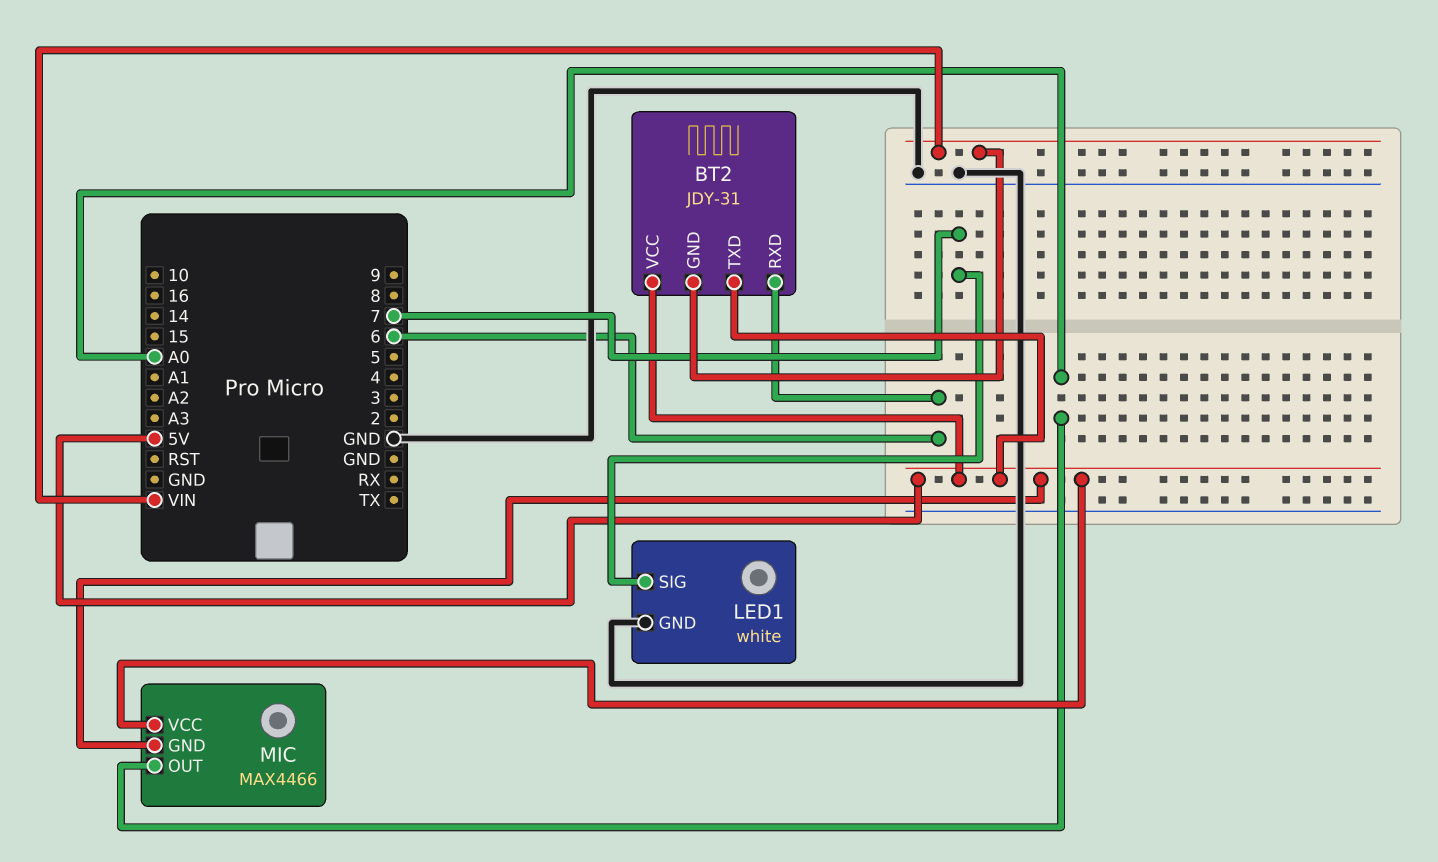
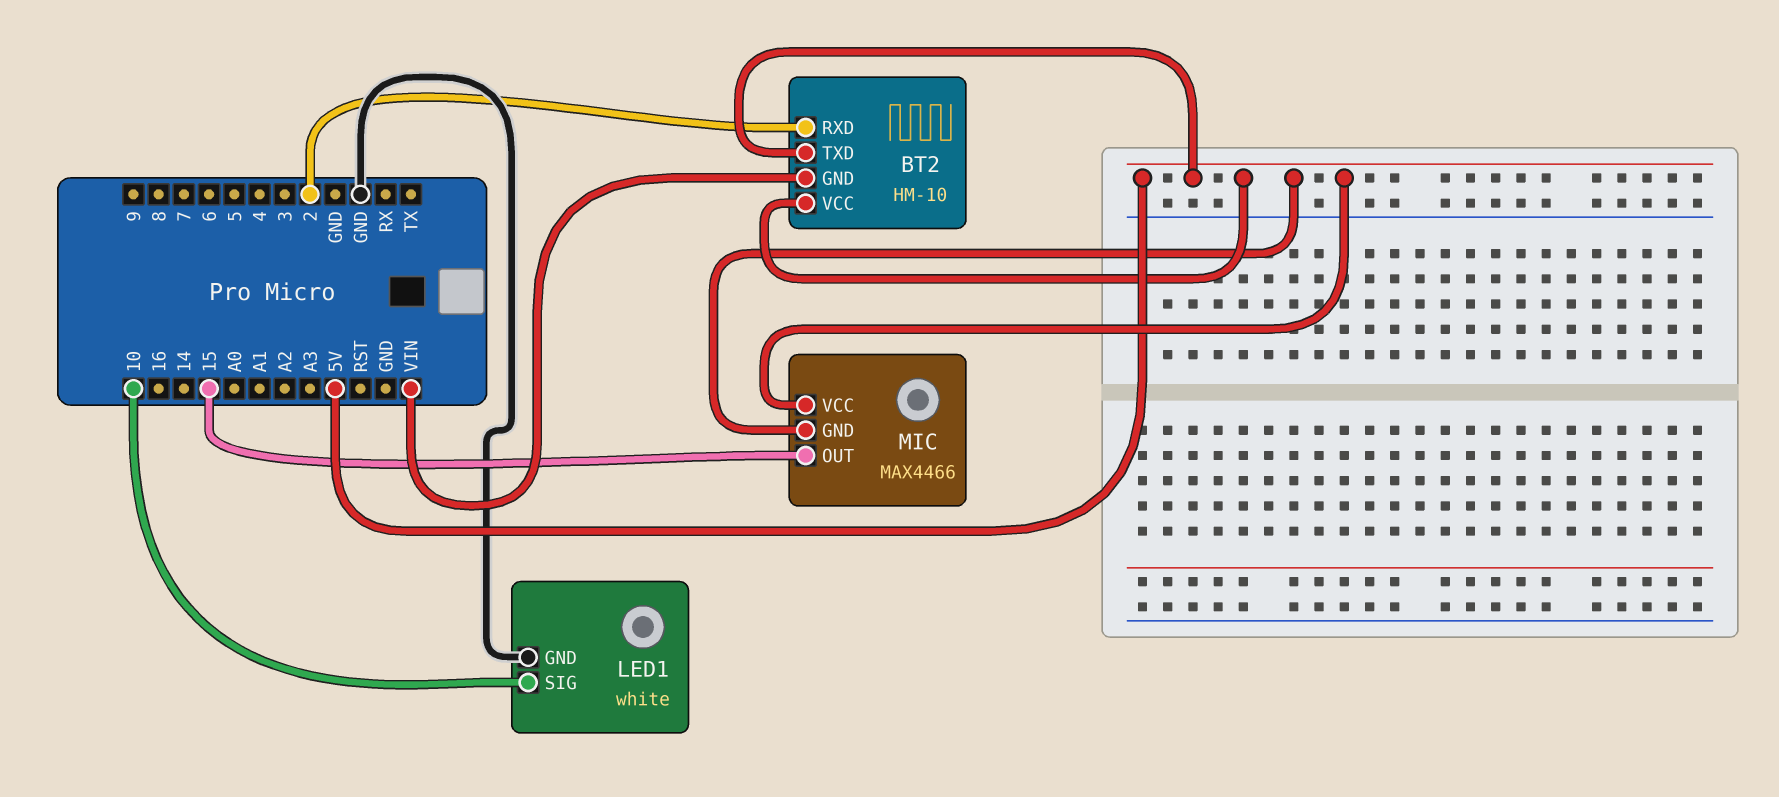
BT2: JDY-31 -> HM-10
BT2 pin RXD: 6 -> 2
LED1 pin SIG: 7 -> 10
MIC pin OUT: A0 -> 15

